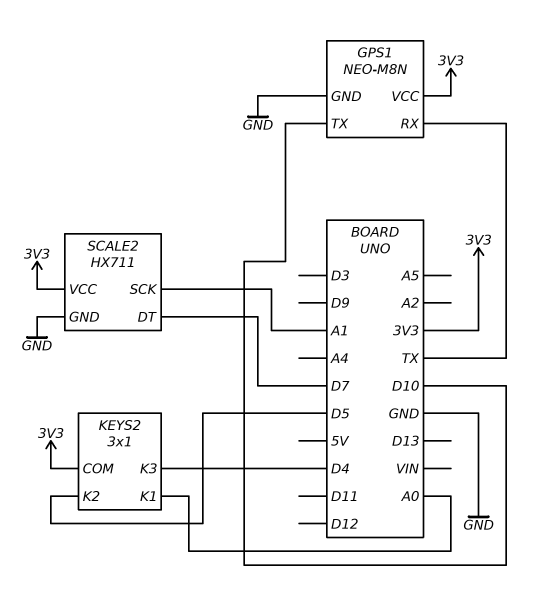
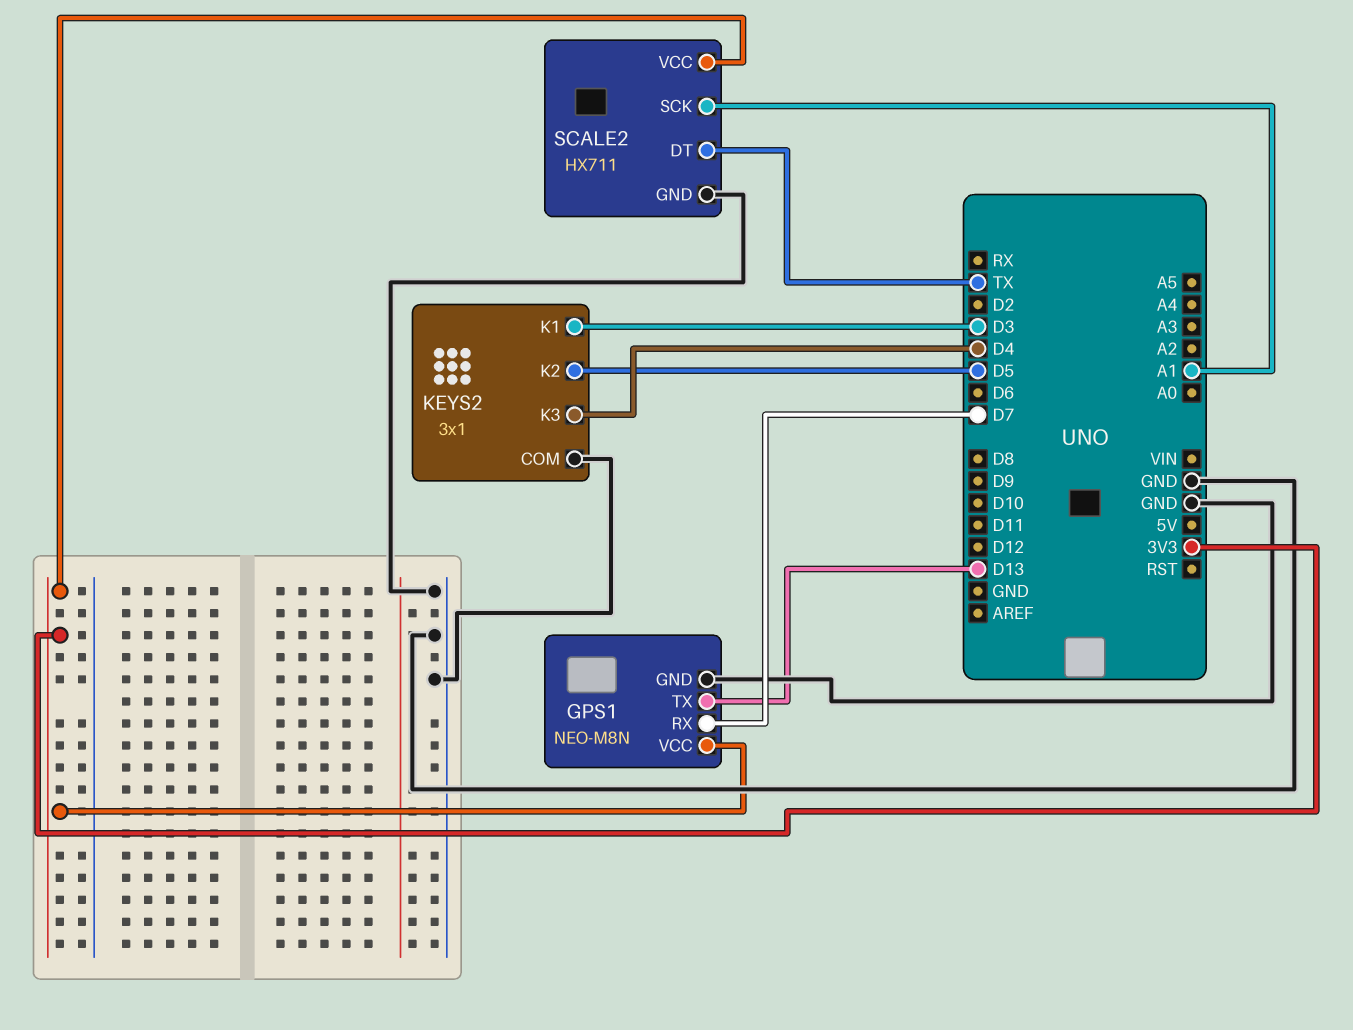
GPS1 pin RX: TX -> D7
GPS1 pin TX: D10 -> D13
KEYS2 pin COM: 3V3 -> GND
KEYS2 pin K1: A0 -> D3
SCALE2 pin DT: D7 -> TX

